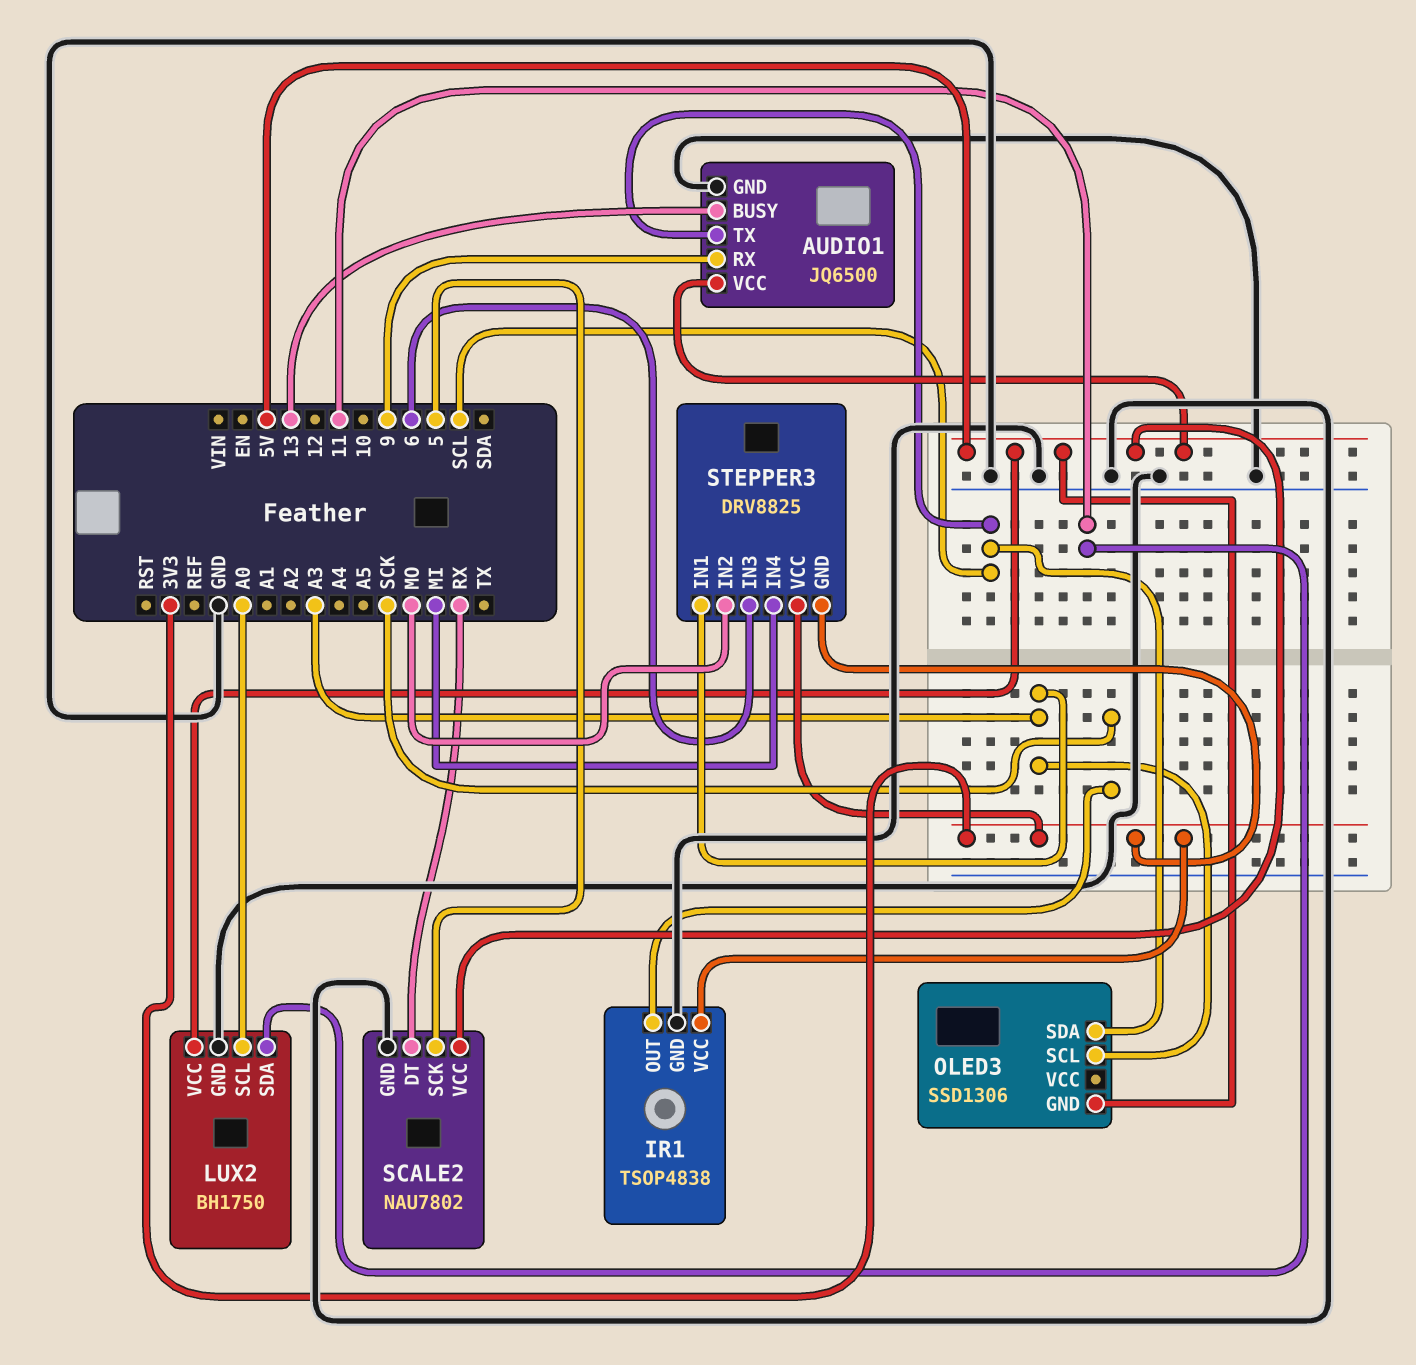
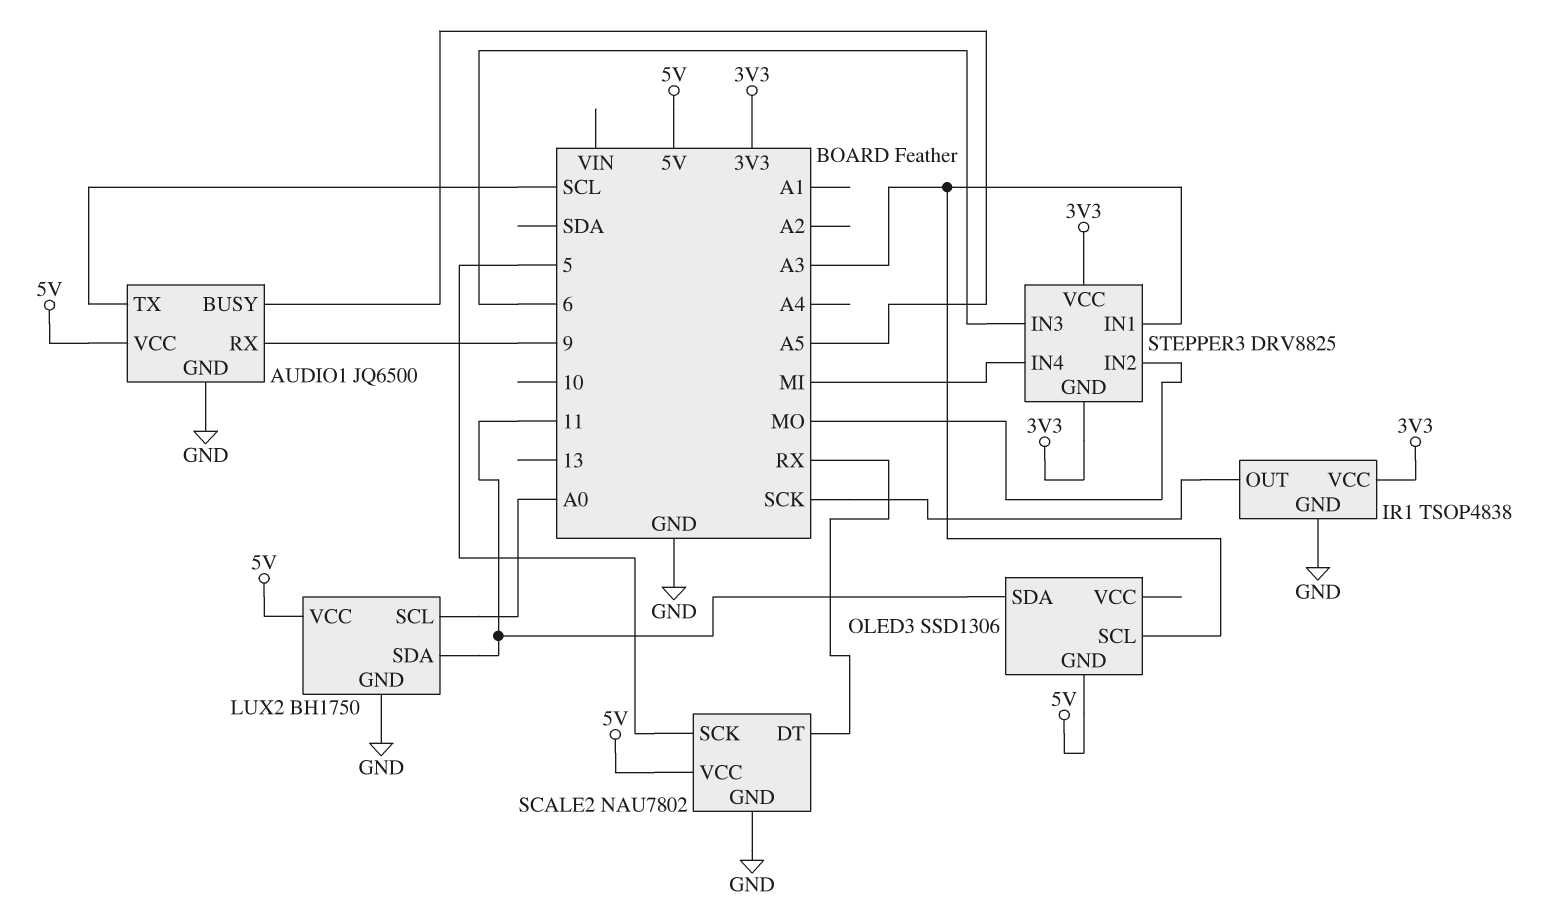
AUDIO1 pin BUSY: 13 -> A5
OLED3 pin SDA: SCL -> 11

